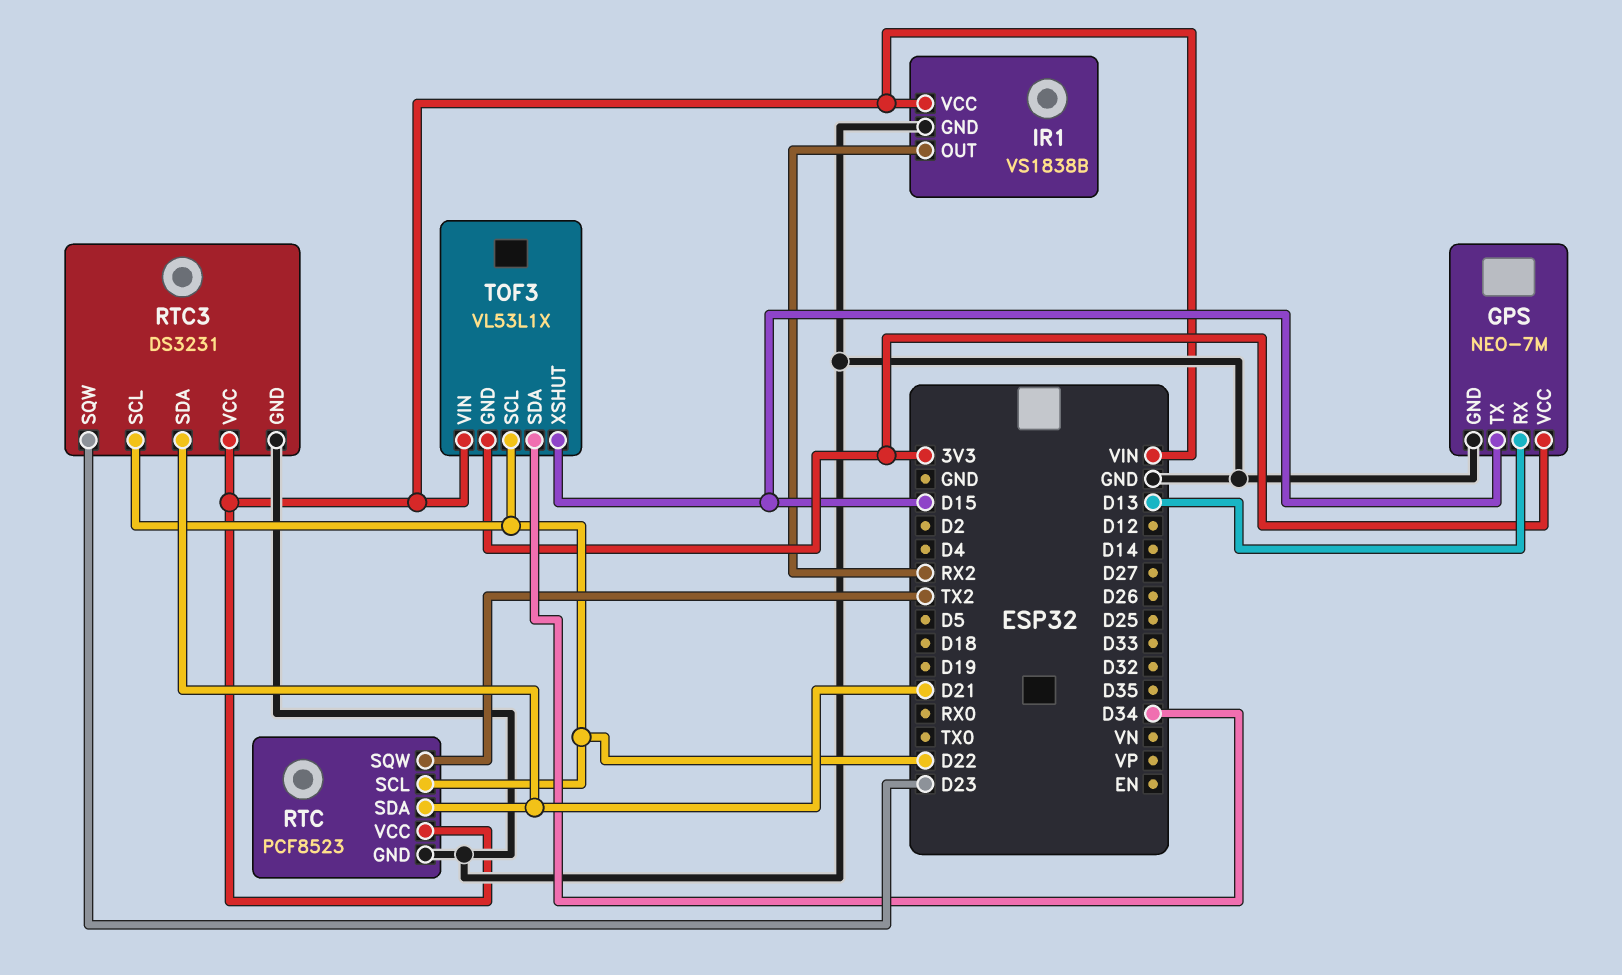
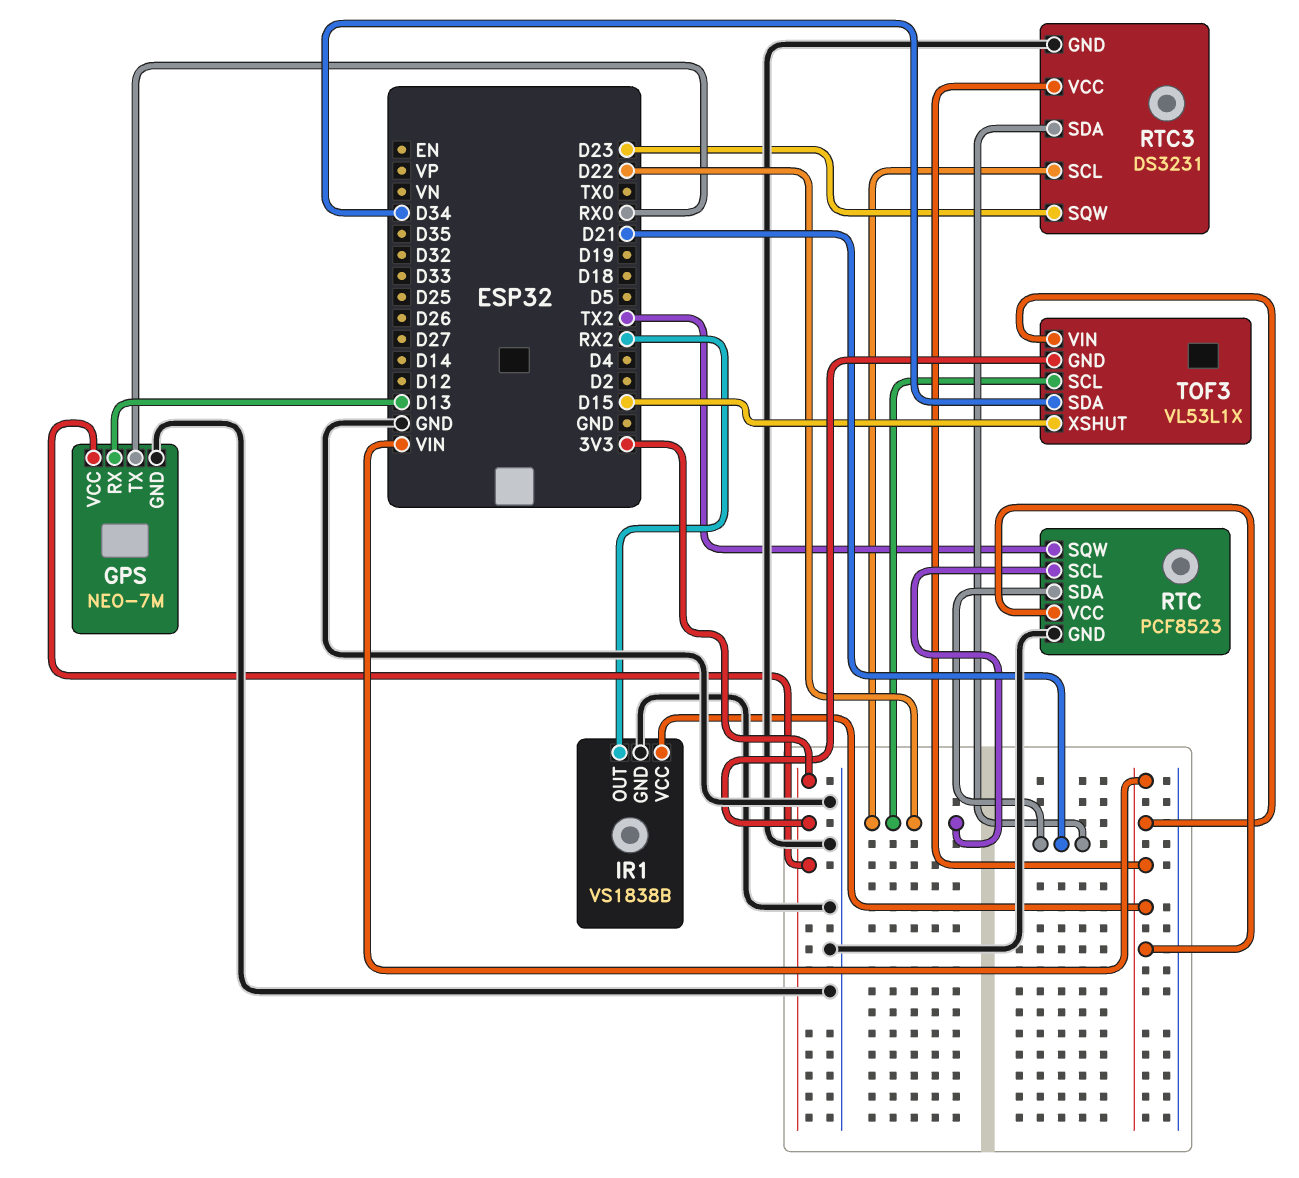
GPS pin TX: D15 -> RX0

